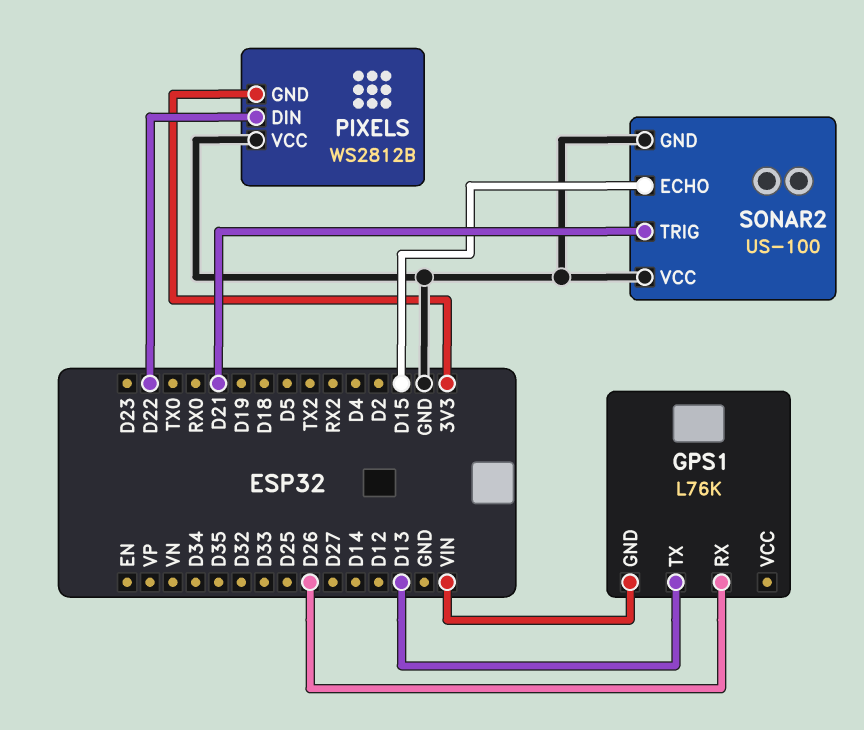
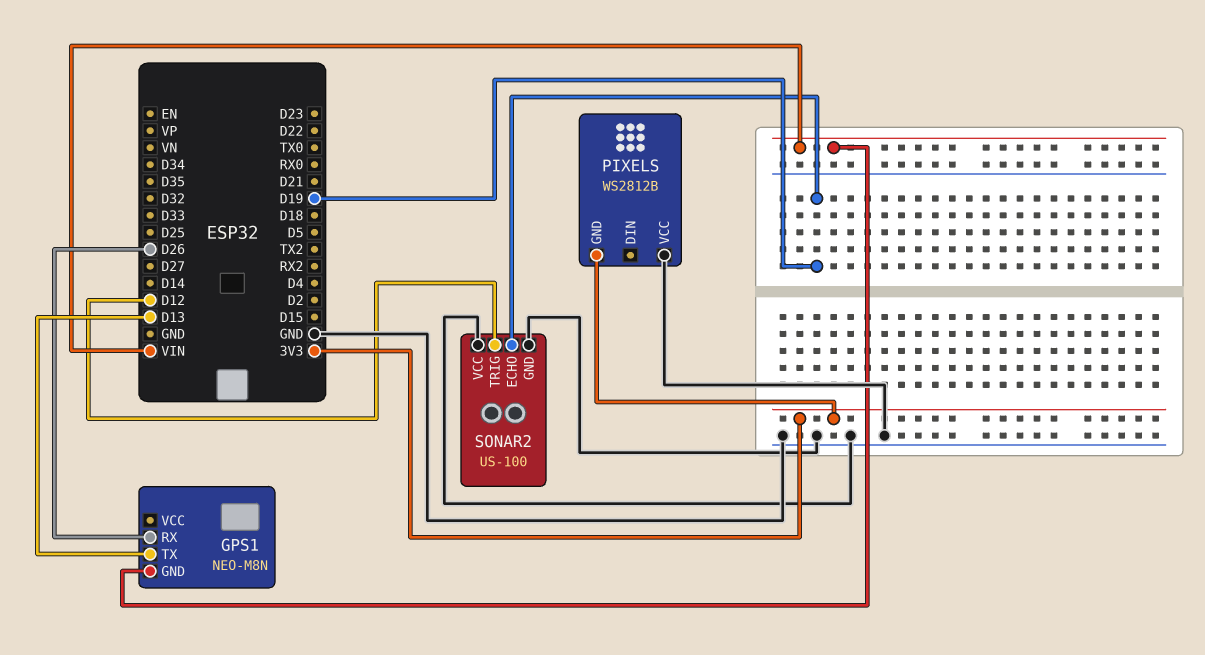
GPS1: L76K -> NEO-M8N
PIXELS pin DIN: D22 -> none
SONAR2 pin ECHO: D15 -> D19
SONAR2 pin TRIG: D21 -> D12

